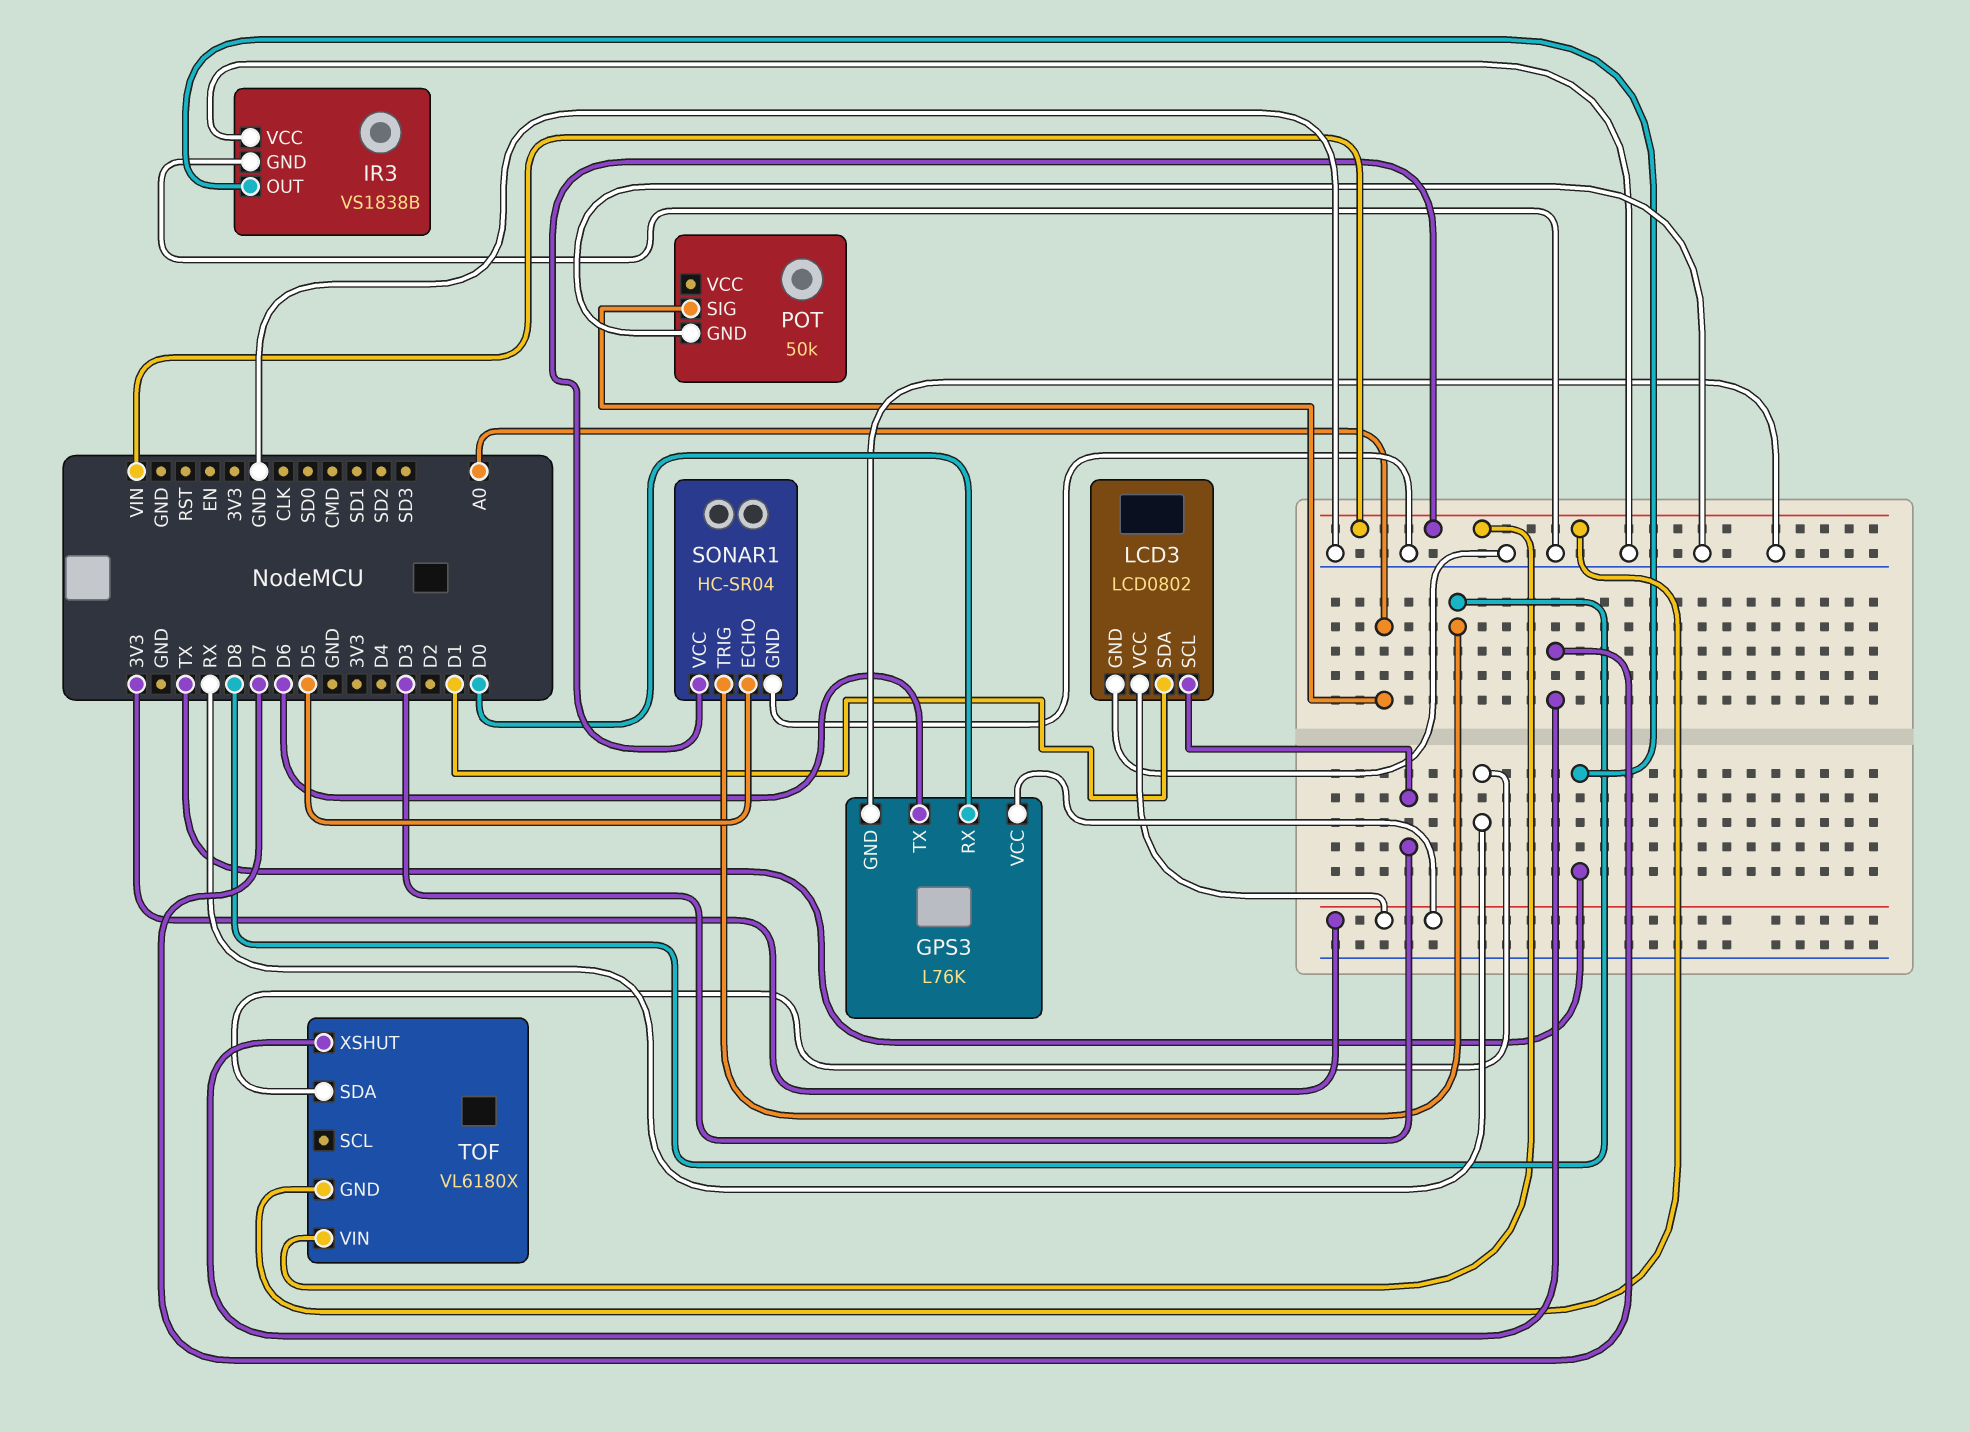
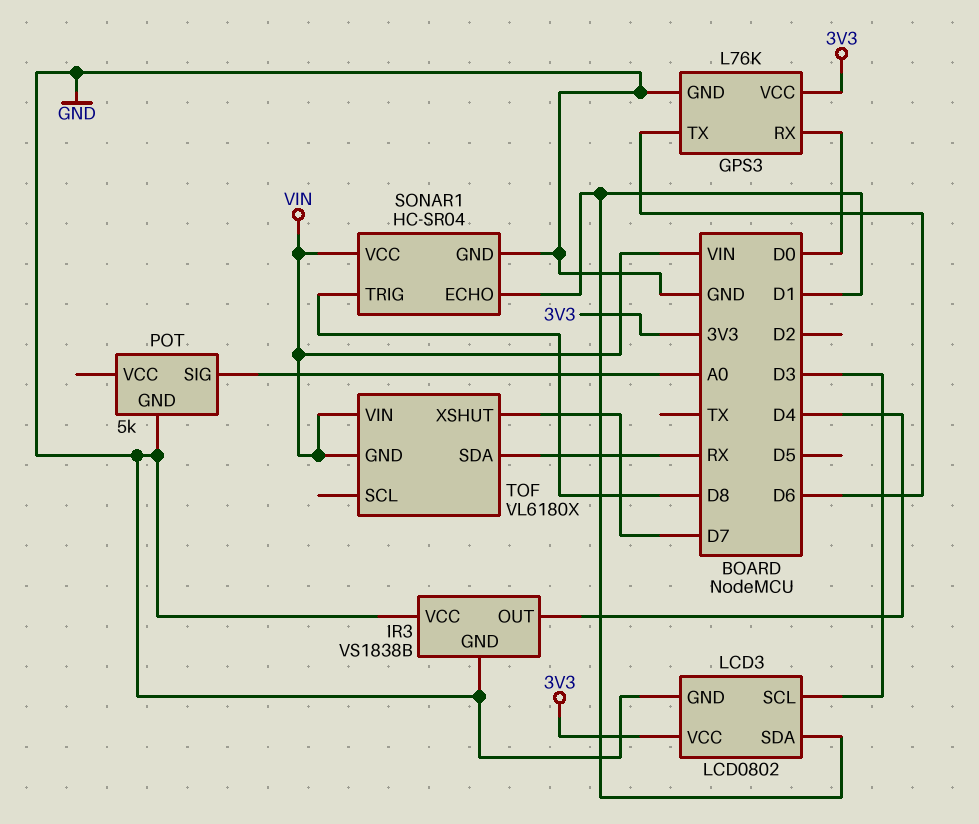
IR3 pin OUT: TX -> D4
POT: 50k -> 5k
SONAR1 pin ECHO: D5 -> D1

